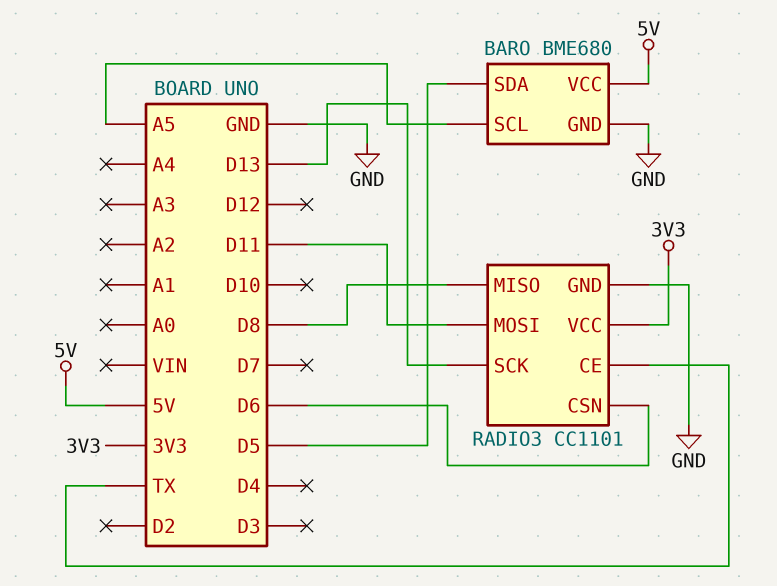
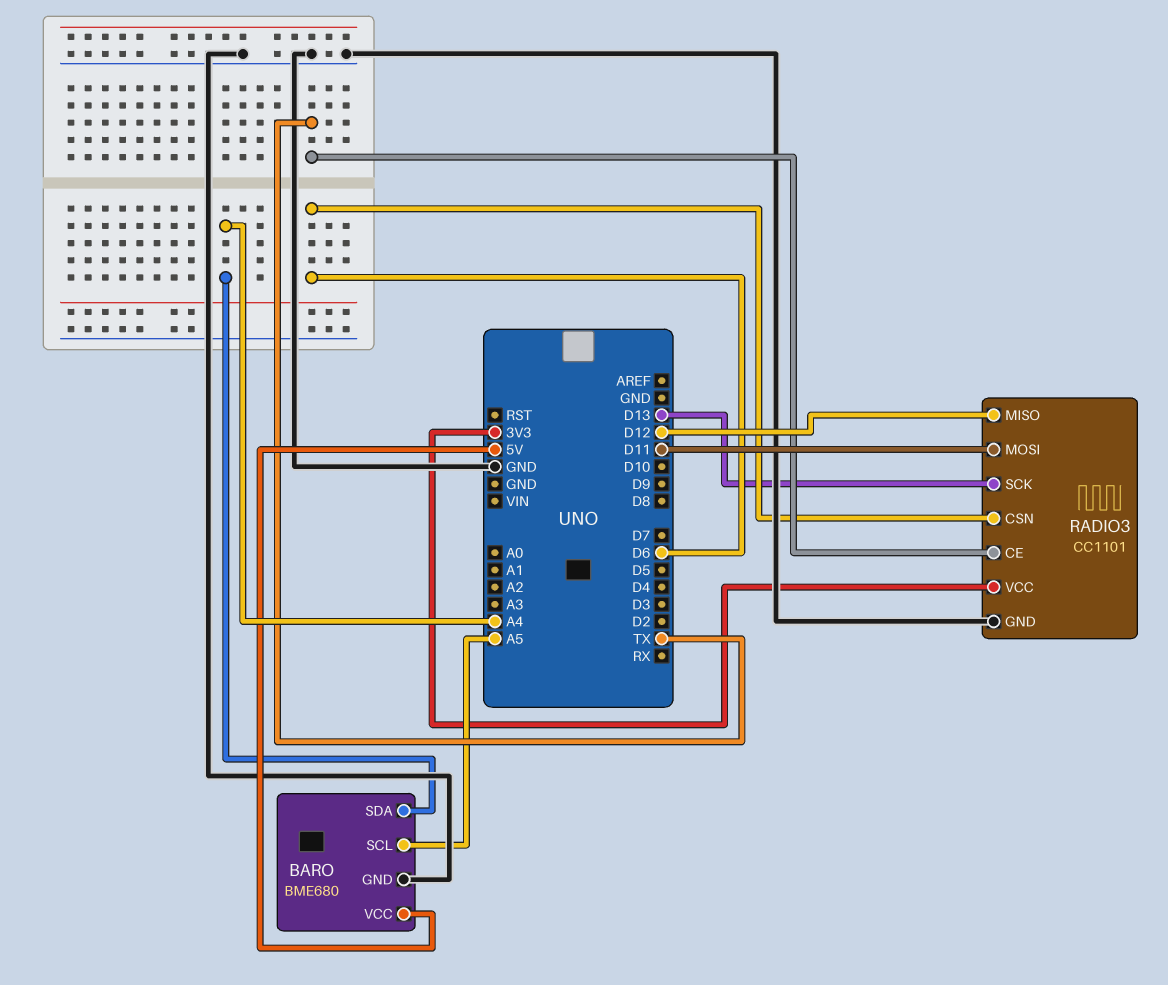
BARO pin SDA: D5 -> A4
RADIO3 pin MISO: D8 -> D12

